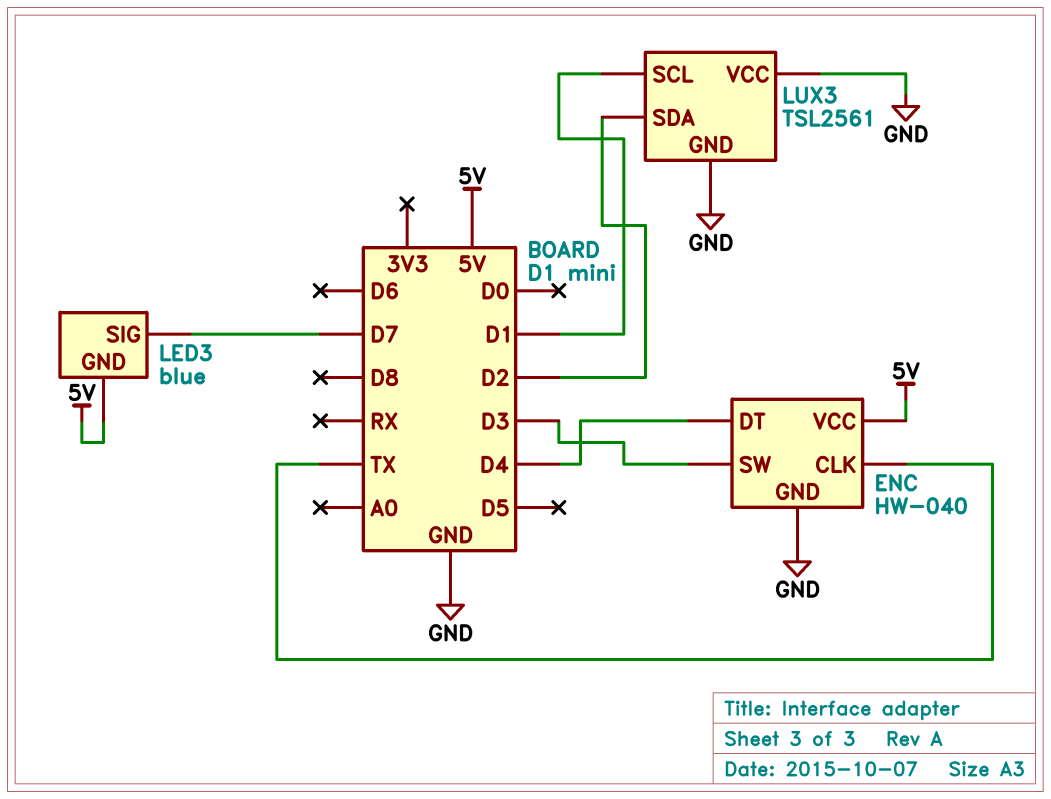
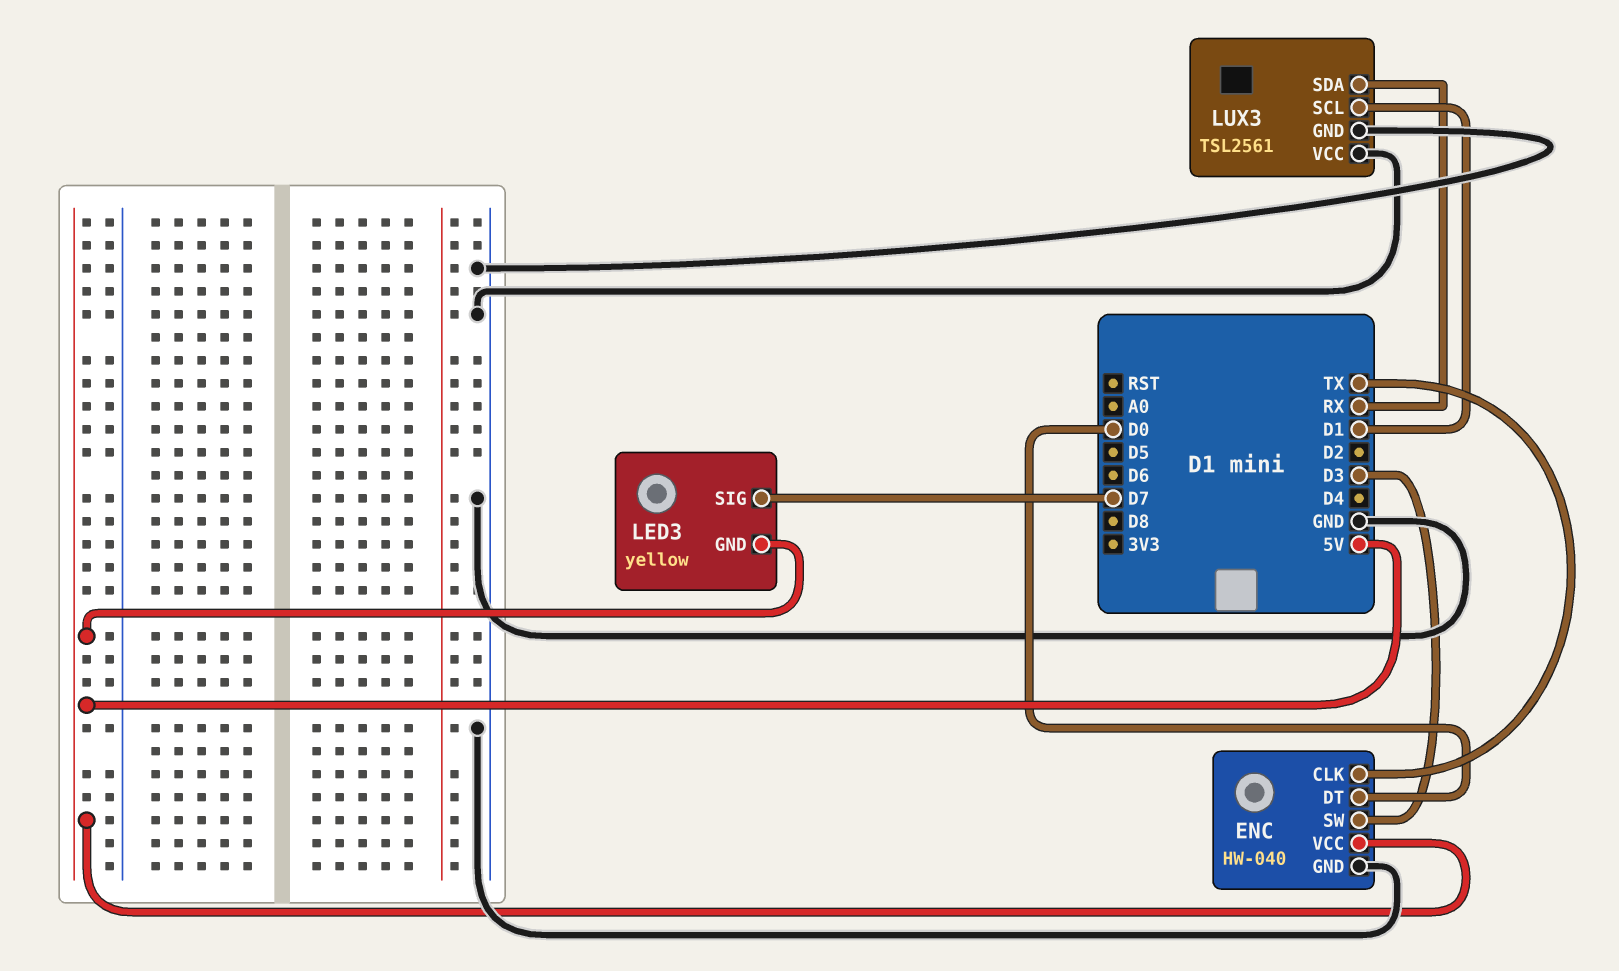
ENC pin DT: D4 -> D0
LED3: blue -> yellow
LUX3 pin SDA: D2 -> RX

